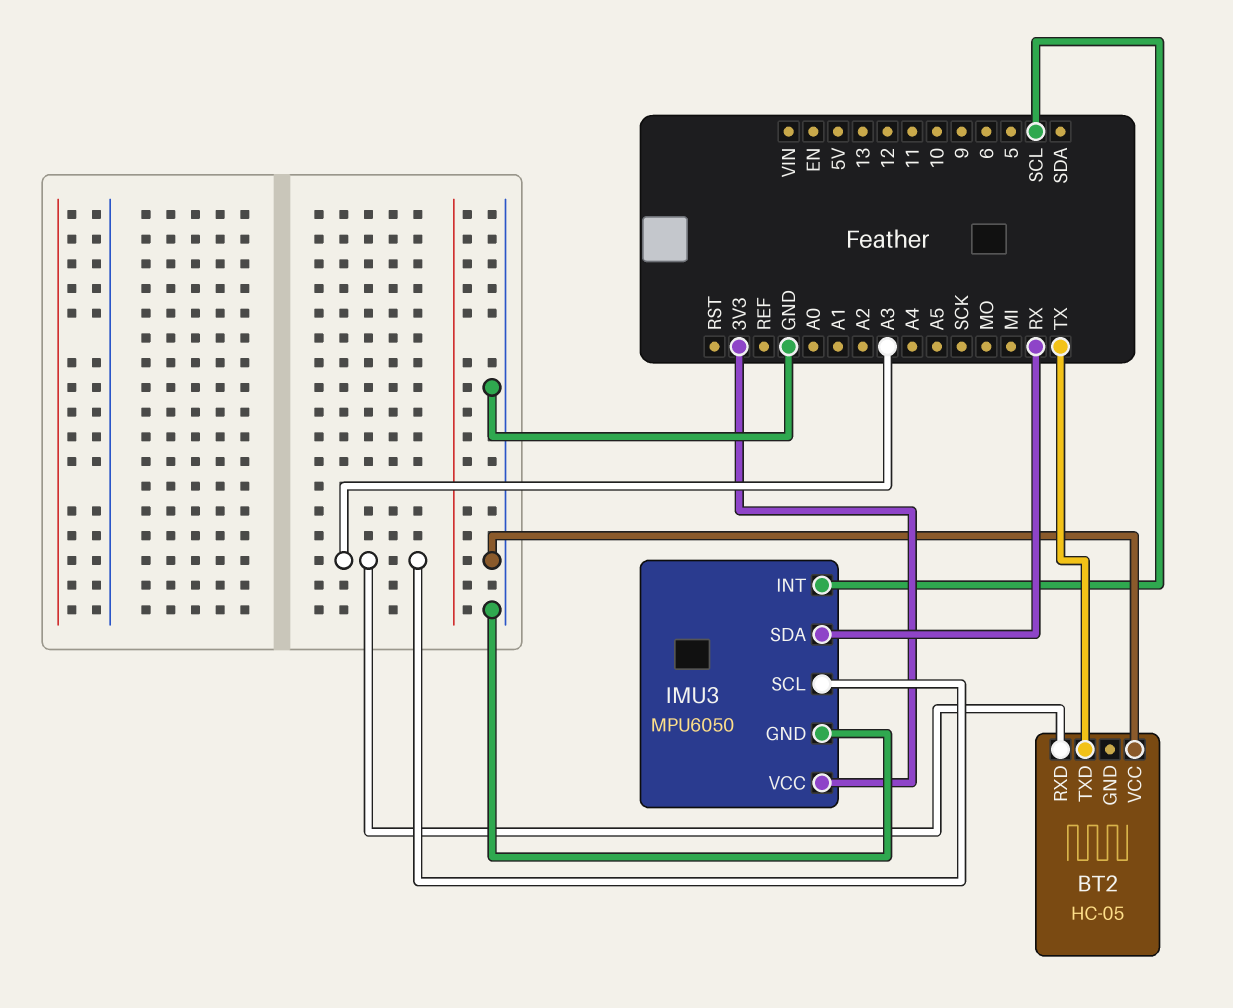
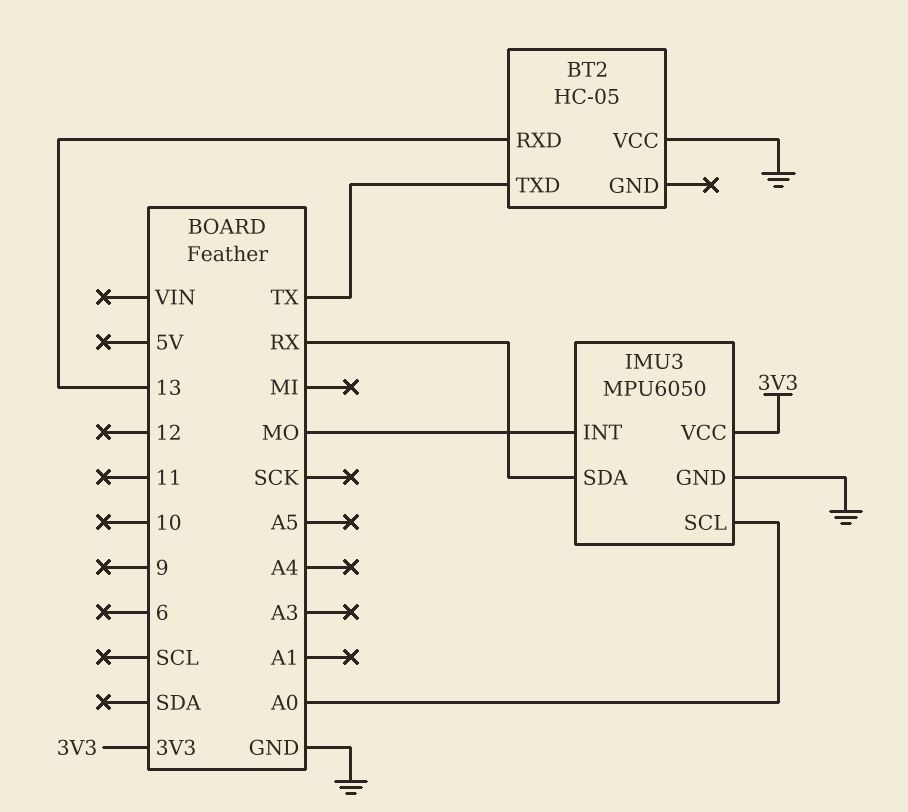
BT2 pin RXD: A3 -> 13
IMU3 pin INT: SCL -> MO
IMU3 pin SCL: A3 -> A0

